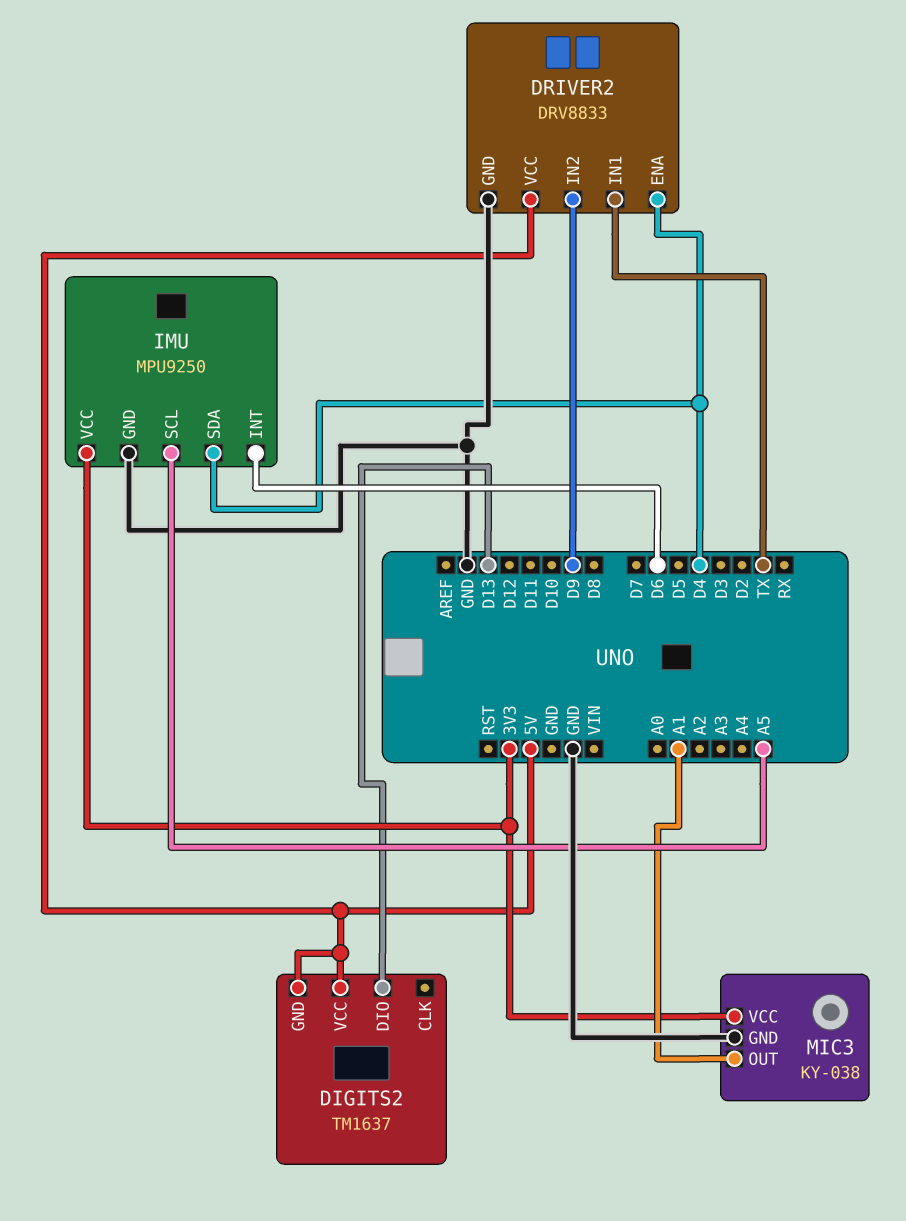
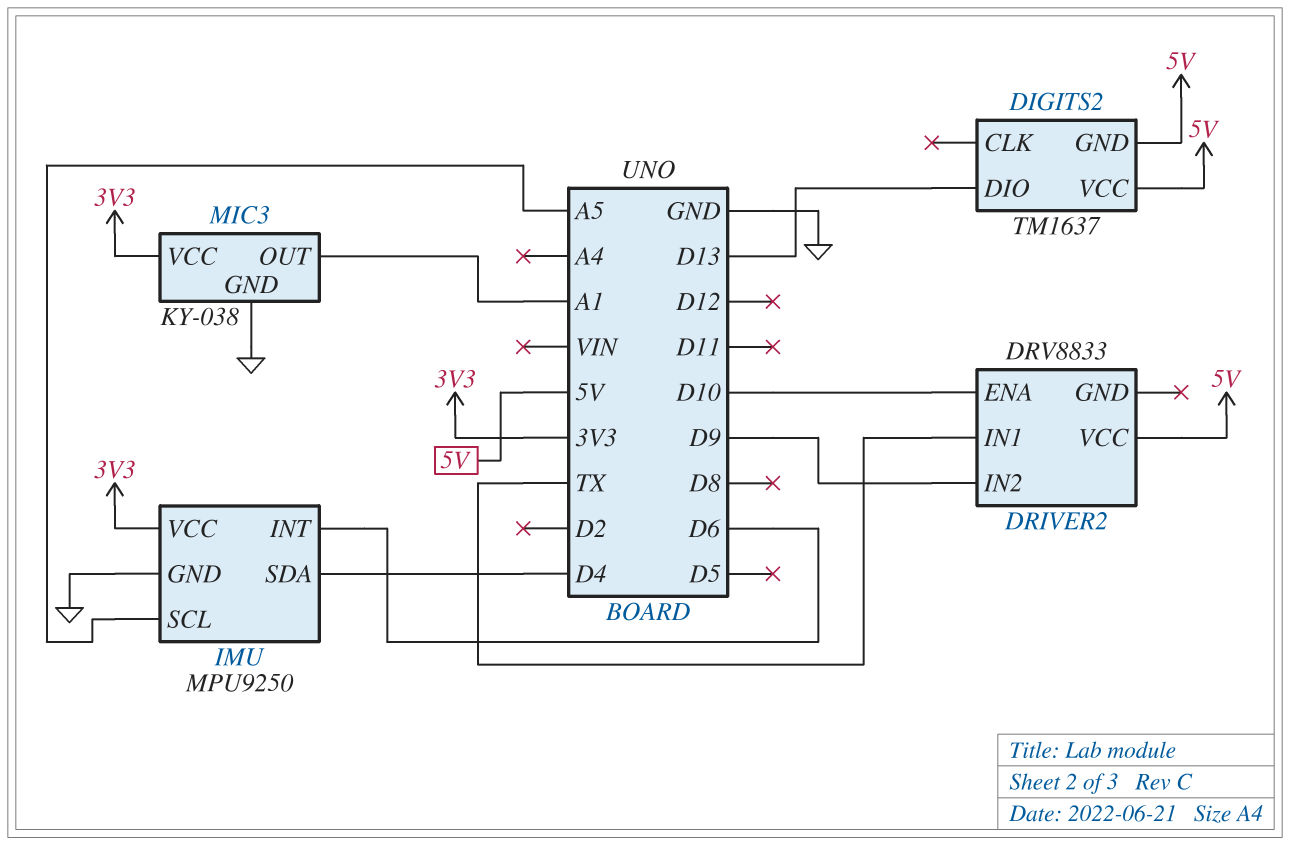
DRIVER2 pin ENA: D4 -> D10
DRIVER2 pin GND: GND -> none

